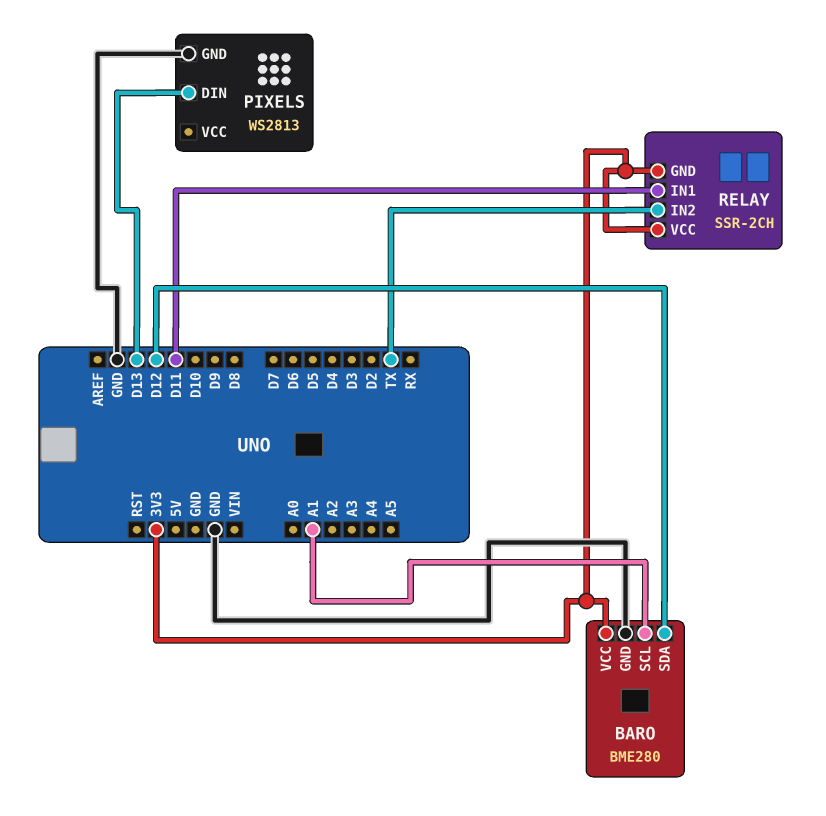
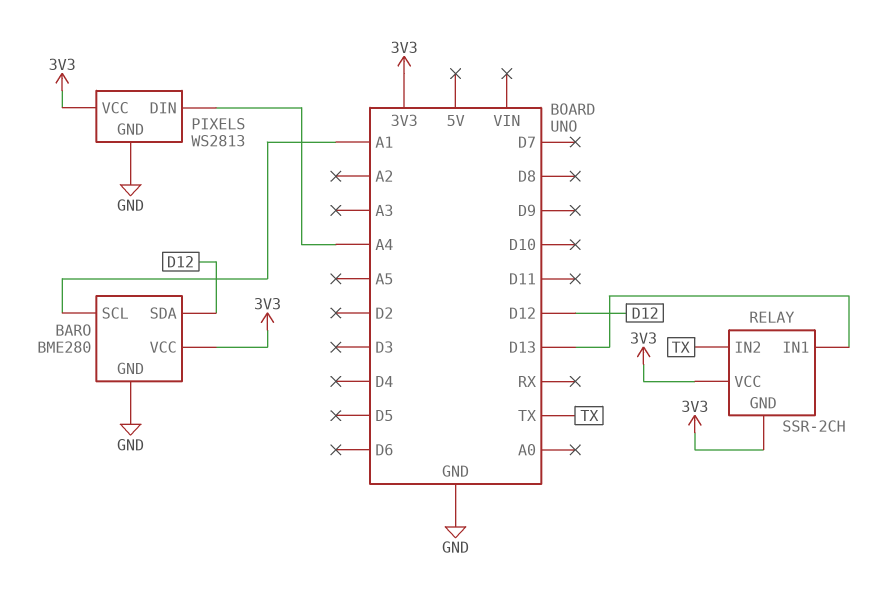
PIXELS pin DIN: D13 -> A4
PIXELS pin VCC: none -> 3V3
RELAY pin IN1: D11 -> D13

